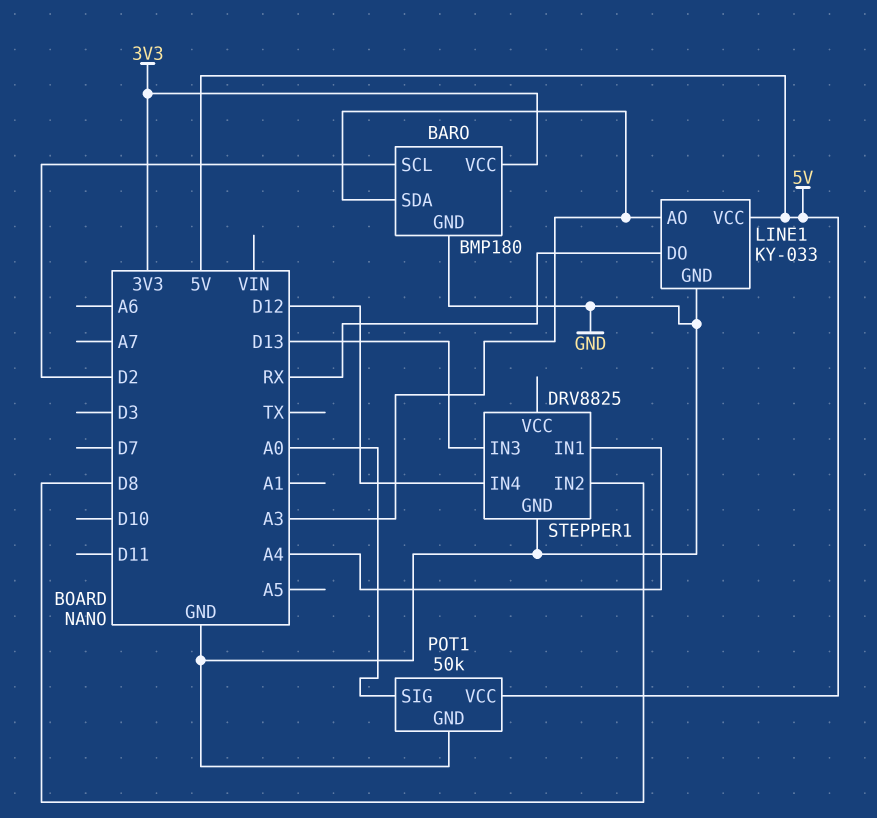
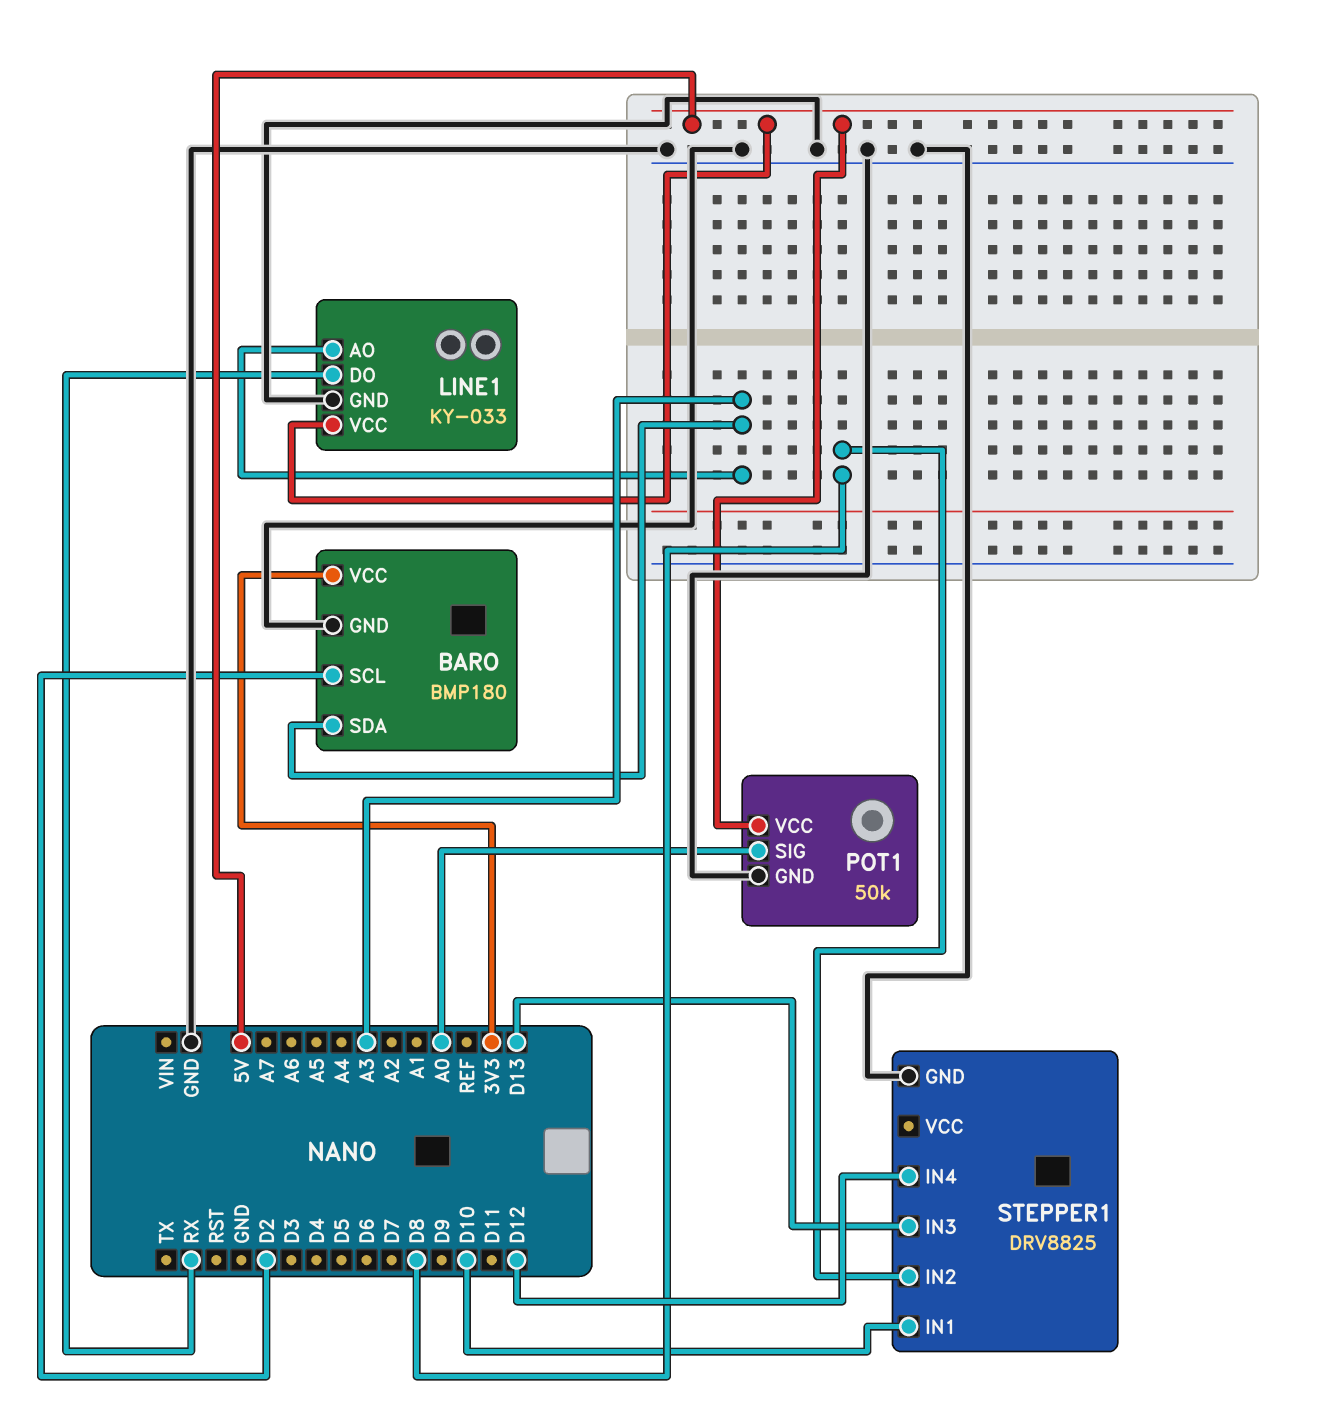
STEPPER1 pin IN1: A4 -> D10

